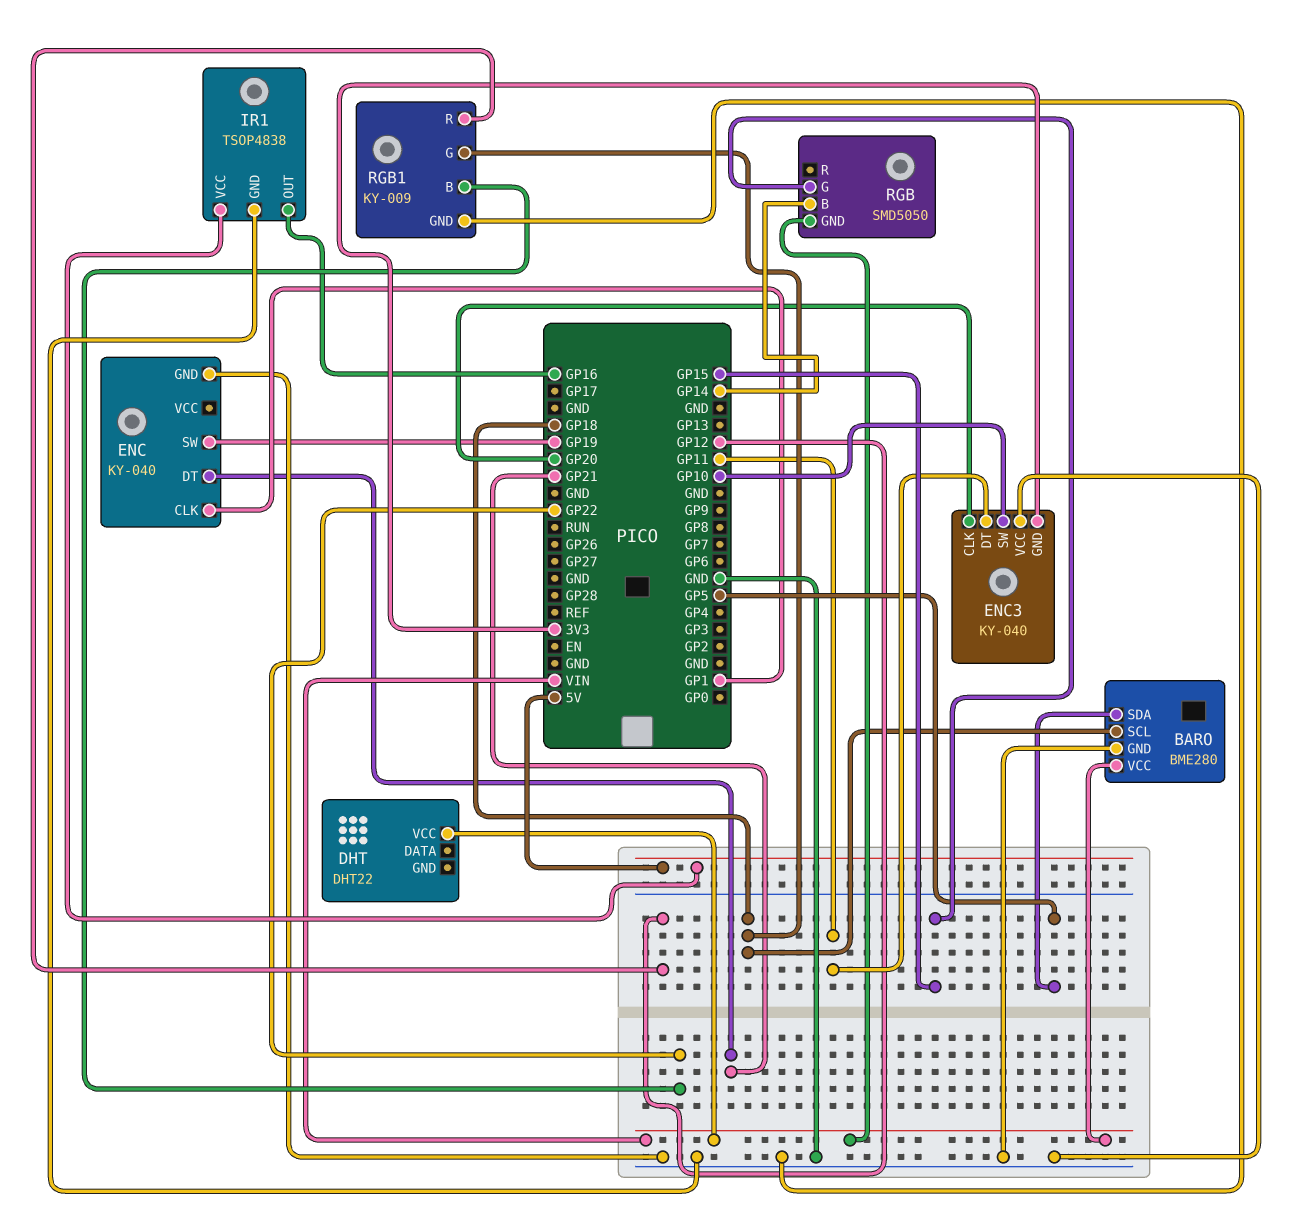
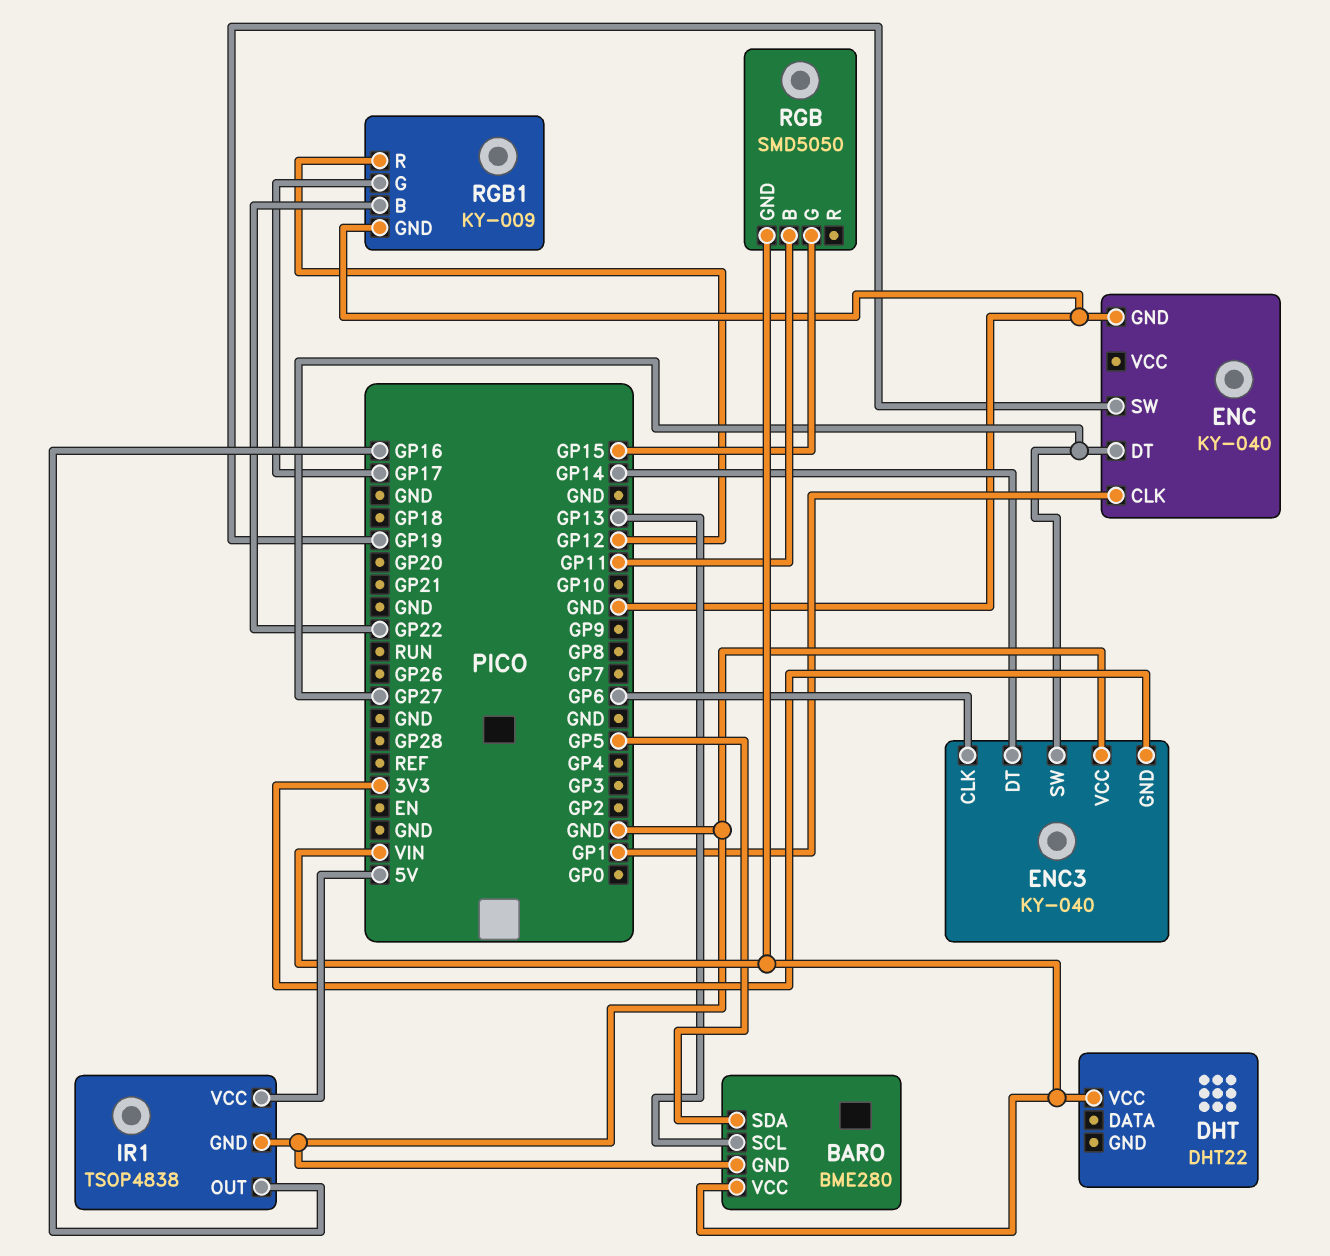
BARO pin SCL: GP18 -> GP13
ENC pin DT: GP21 -> GP27
ENC3 pin CLK: GP20 -> GP6
ENC3 pin DT: GP11 -> GP14
ENC3 pin SW: GP10 -> GP27
RGB pin B: GP14 -> GP11
RGB1 pin G: GP18 -> GP17

